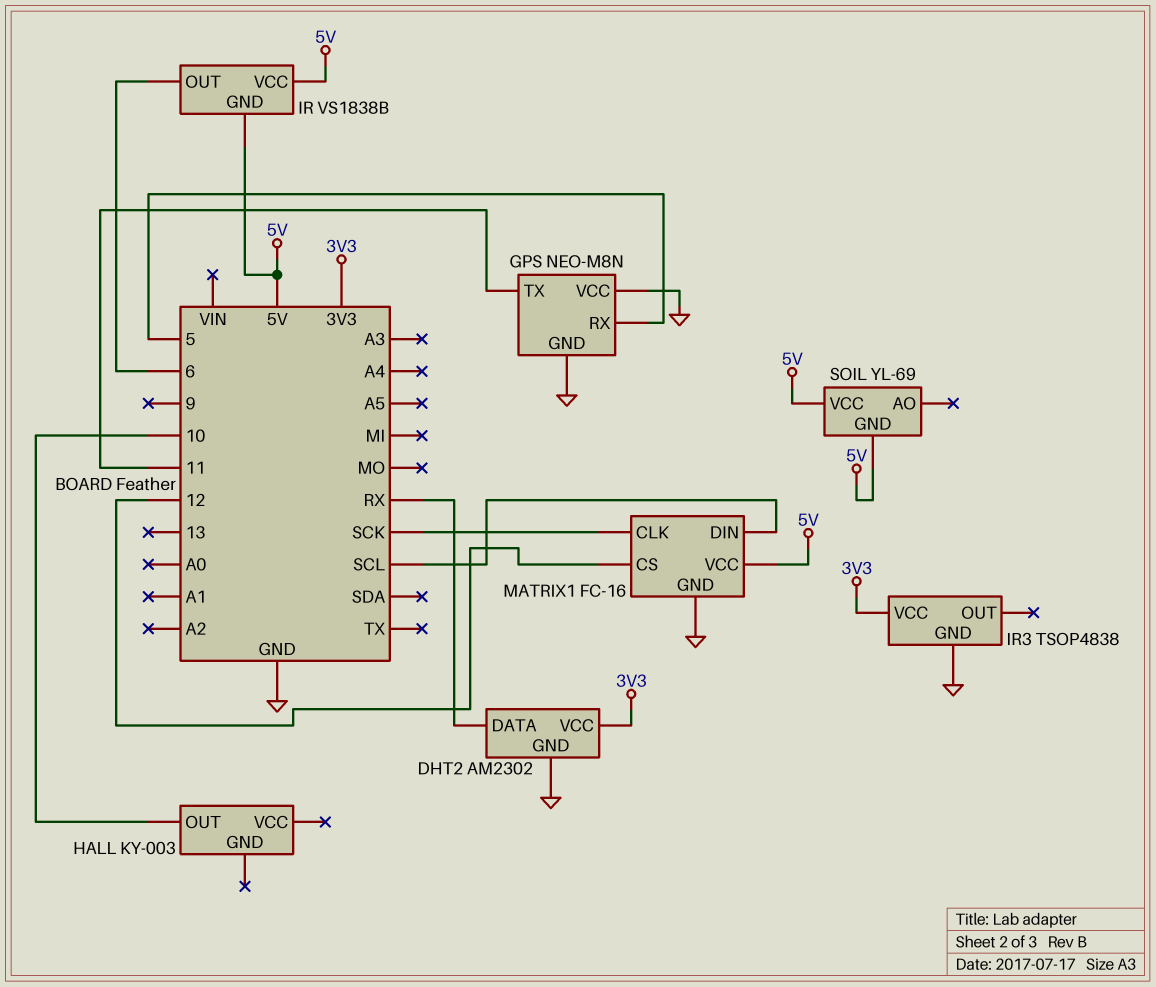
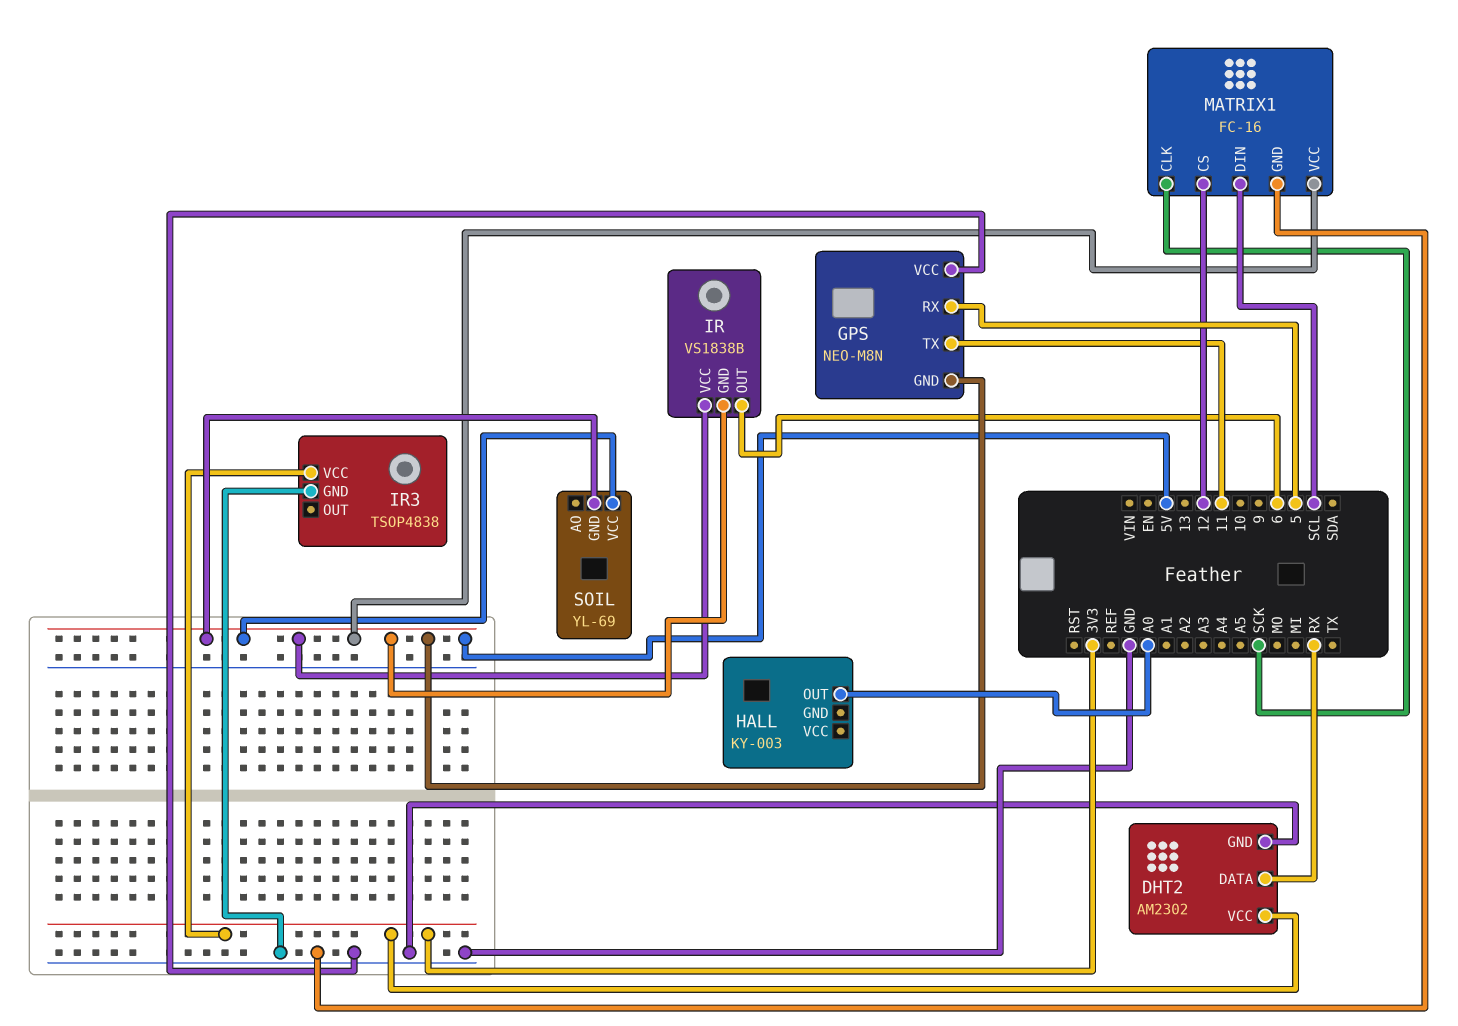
GPS pin GND: GND -> 5V
HALL pin OUT: 10 -> A0

